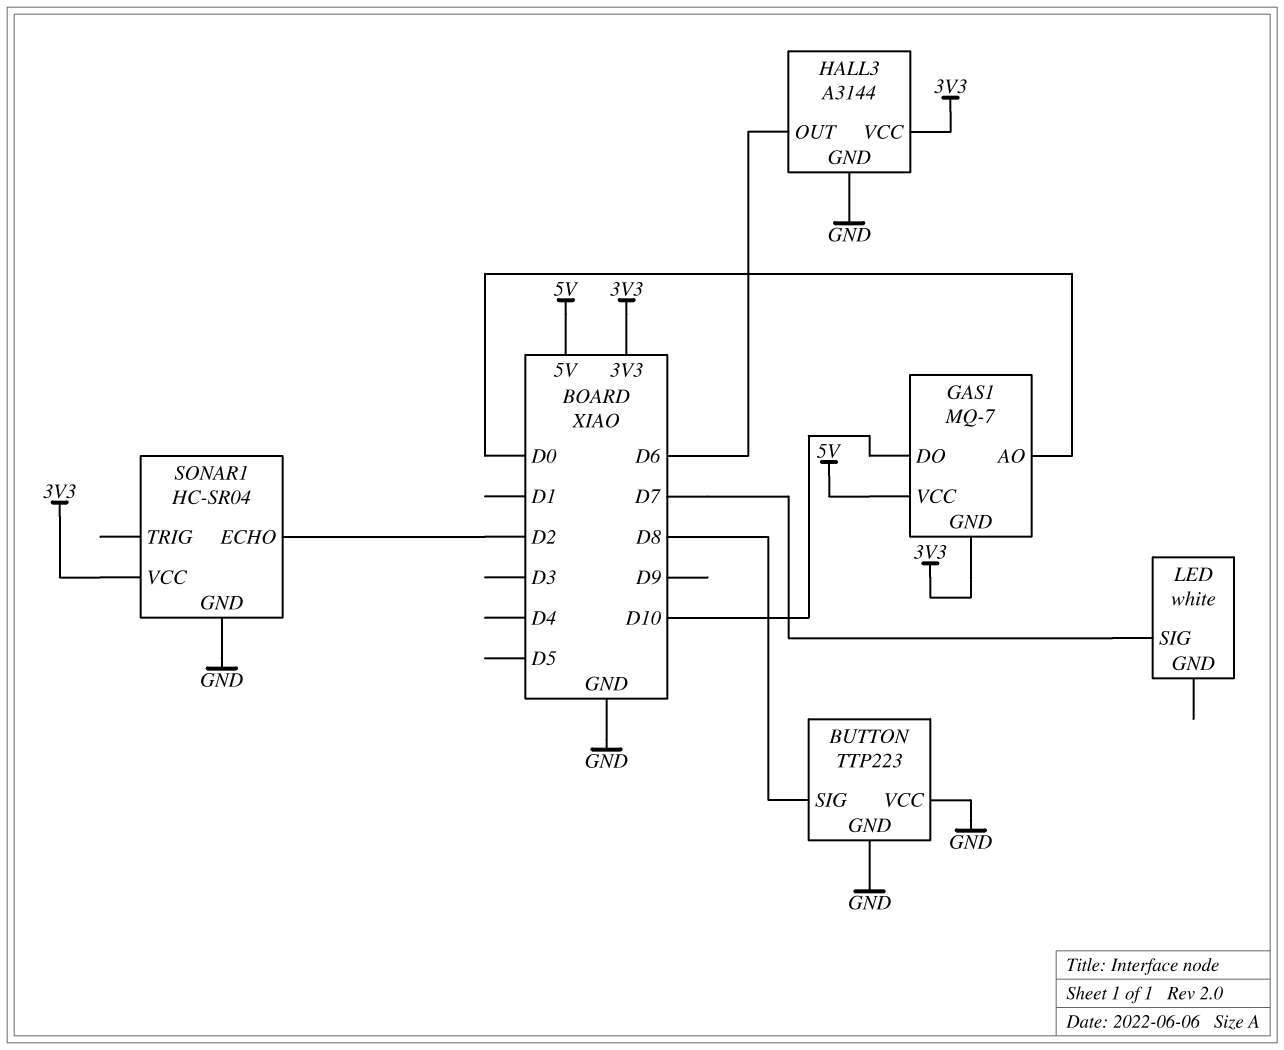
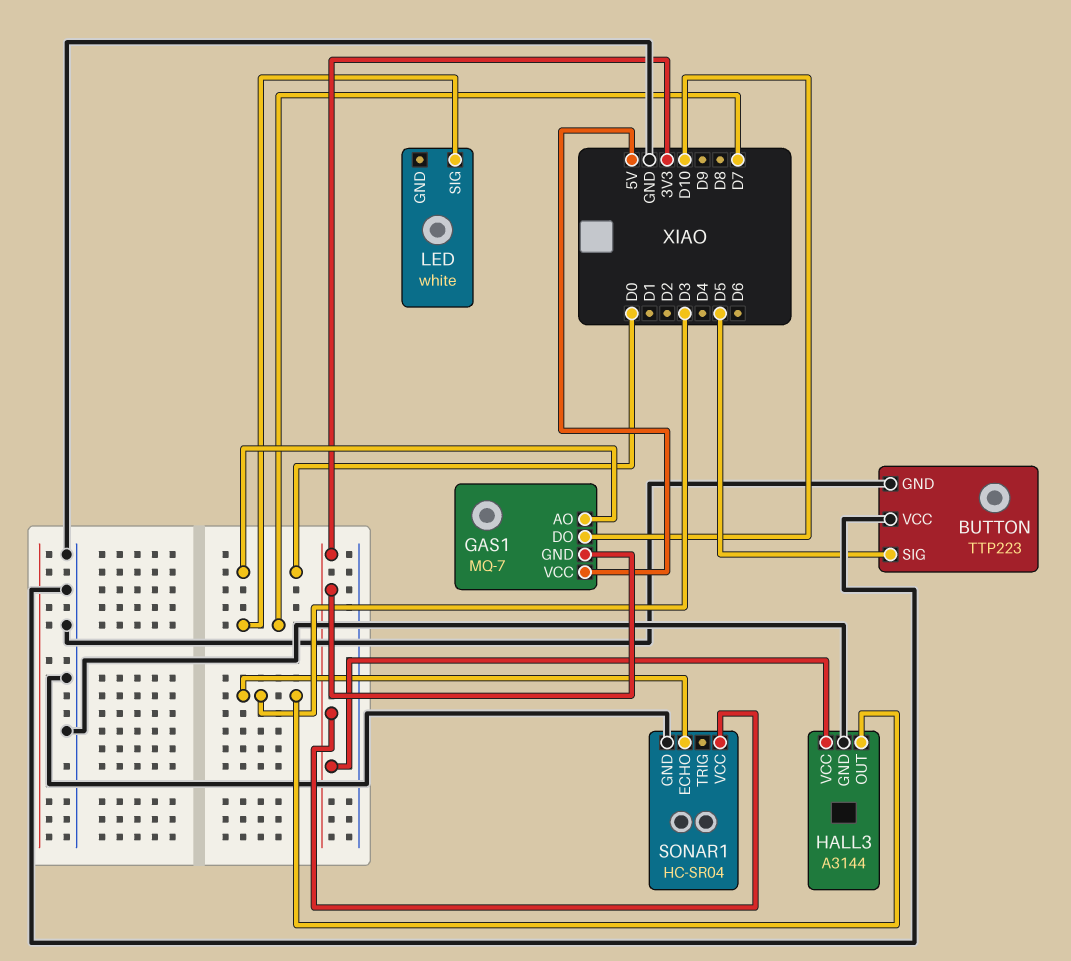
BUTTON pin SIG: D8 -> D5
HALL3 pin OUT: D6 -> D3
SONAR1 pin ECHO: D2 -> D3

